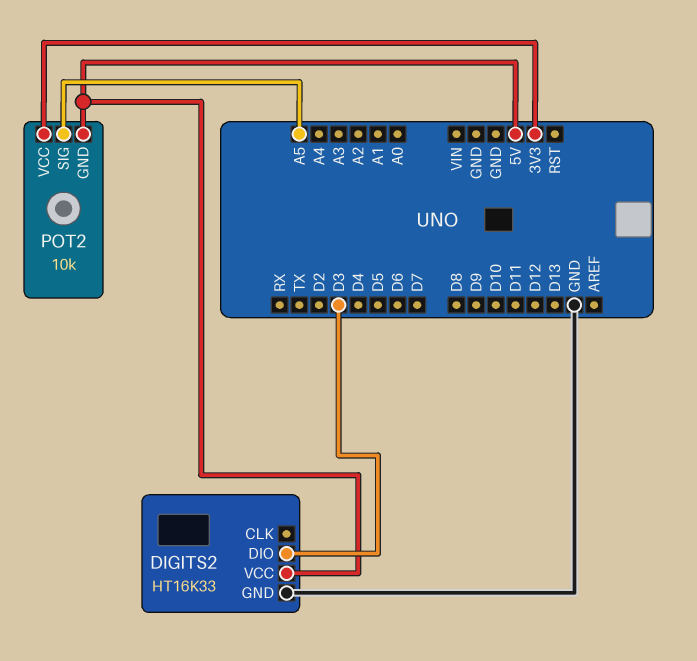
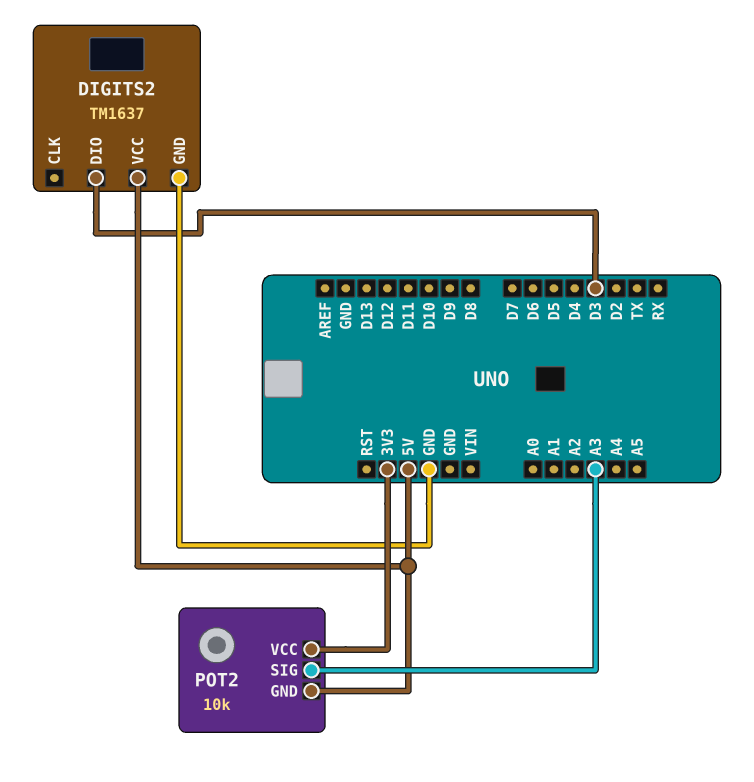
DIGITS2: HT16K33 -> TM1637
POT2 pin SIG: A5 -> A3

